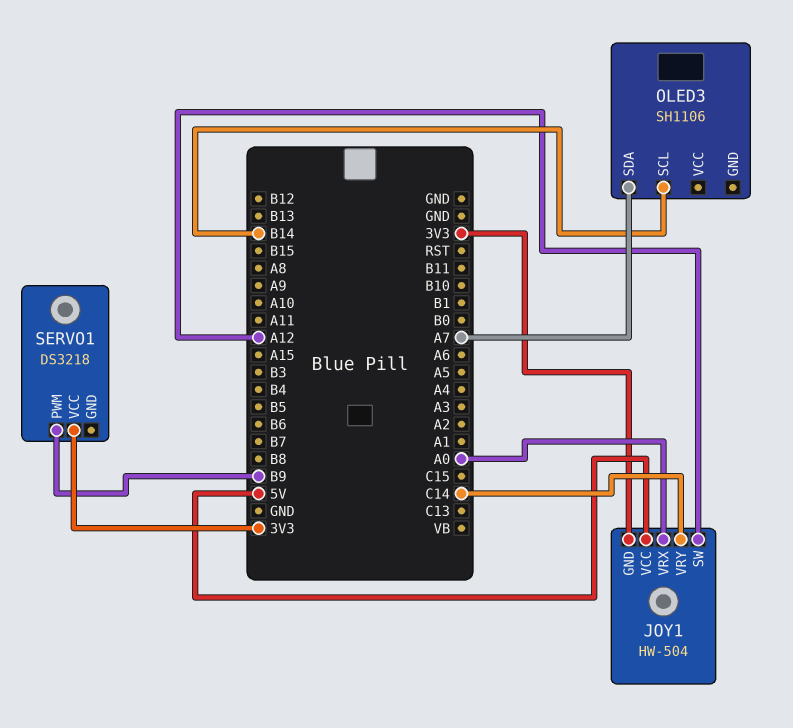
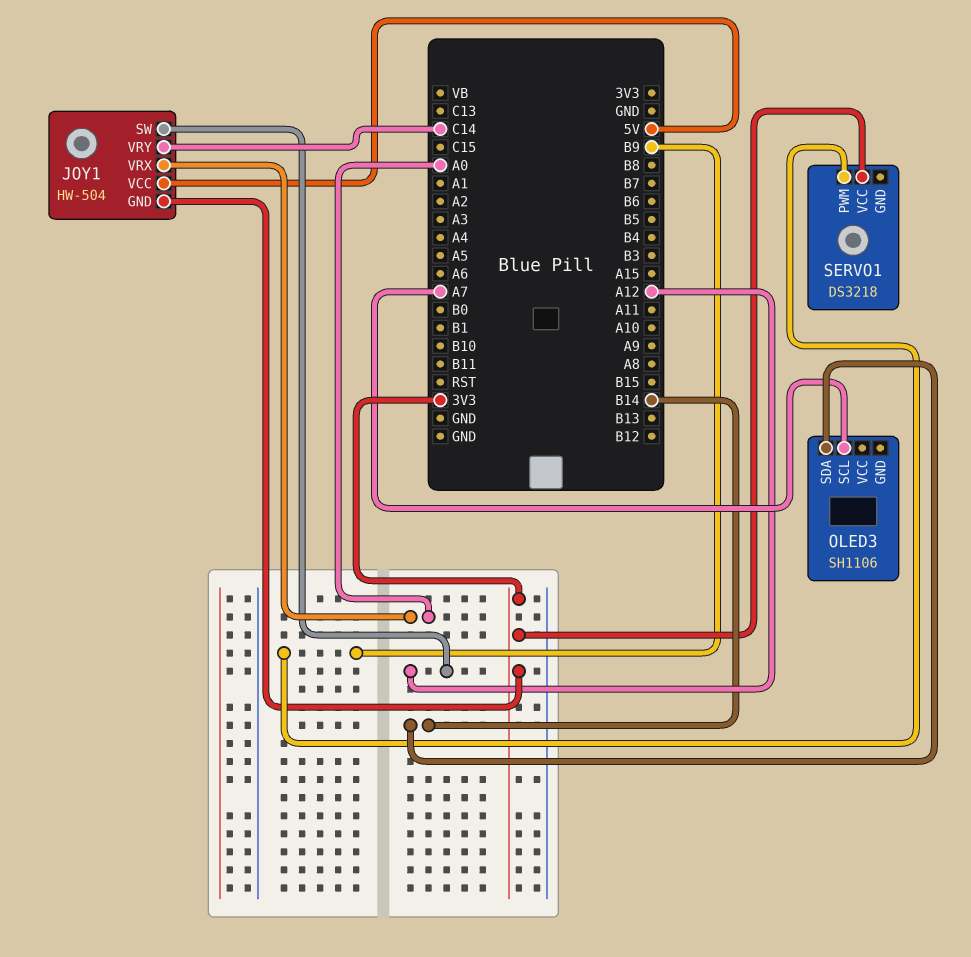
OLED3 pin SCL: B14 -> A7
OLED3 pin SDA: A7 -> B14

